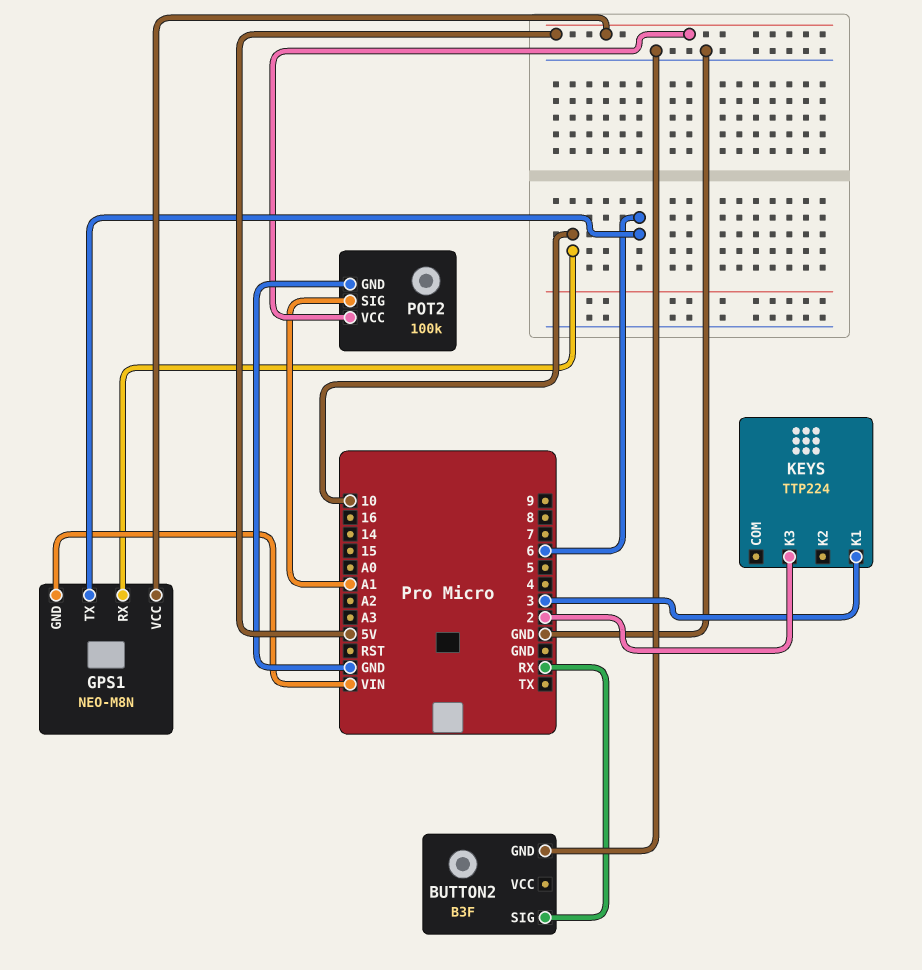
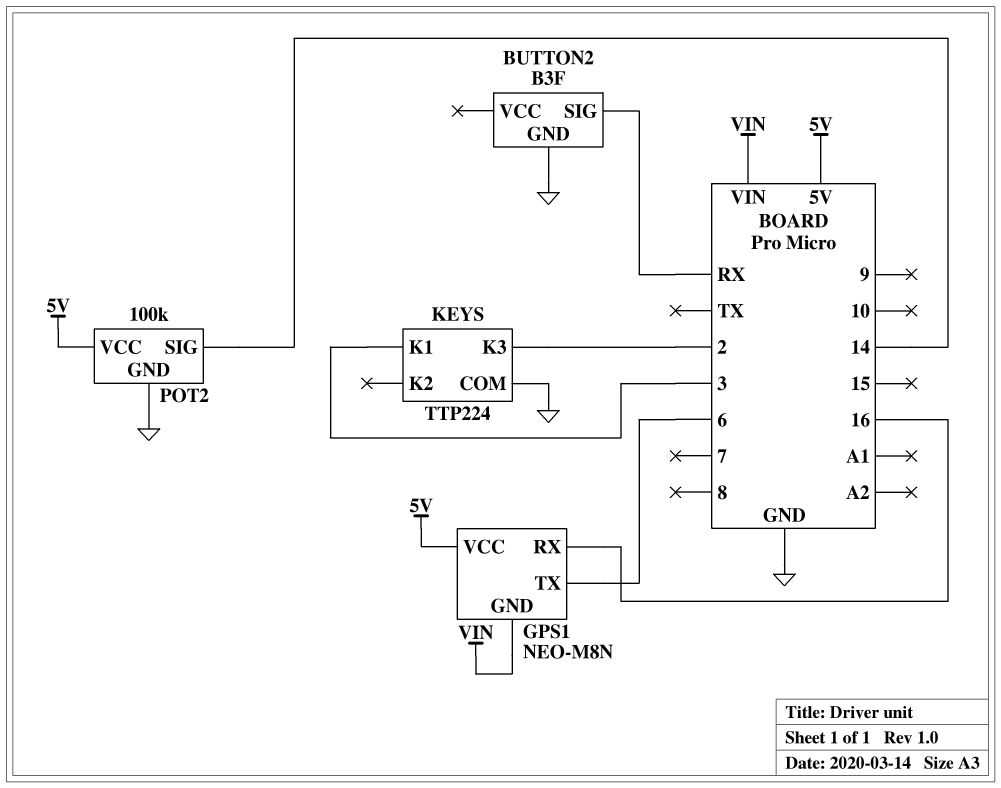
GPS1 pin RX: 10 -> 16
KEYS pin COM: none -> GND
POT2 pin SIG: A1 -> 14

